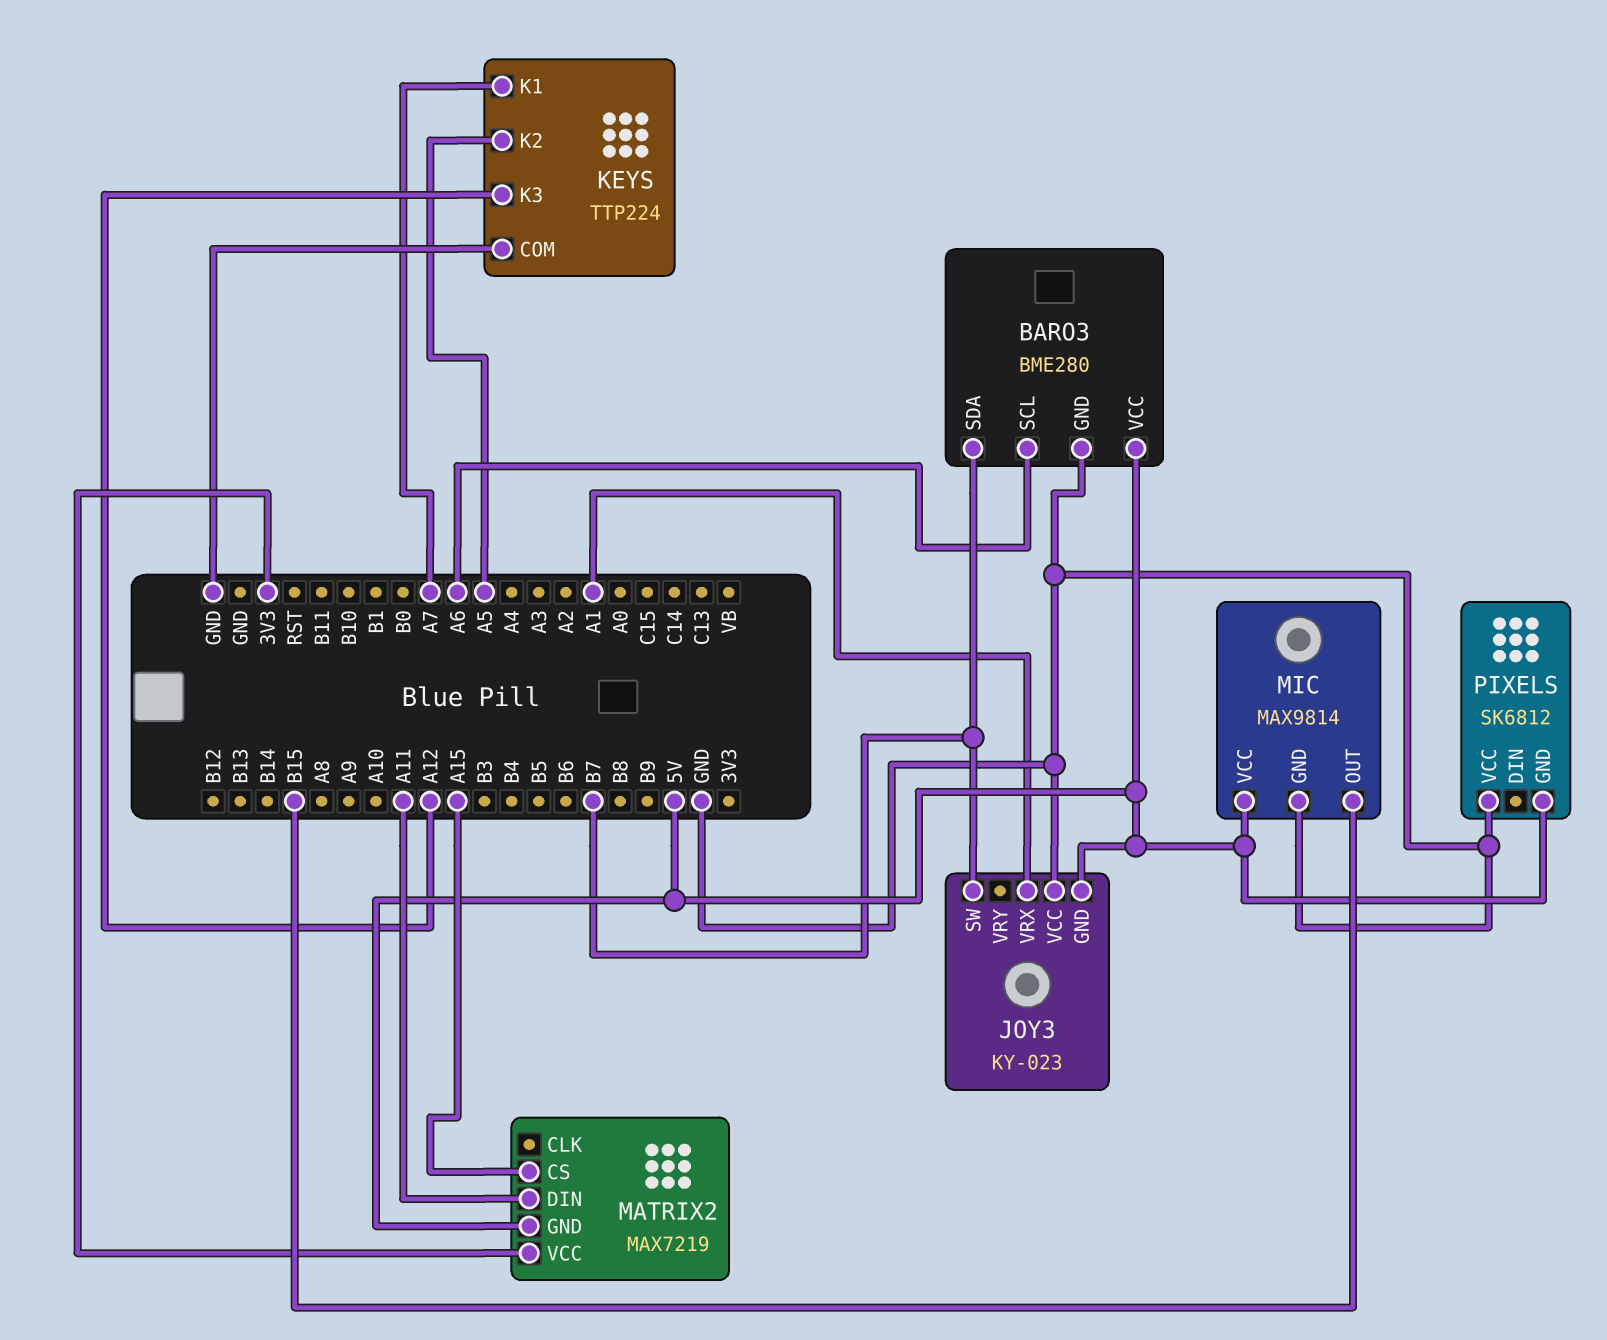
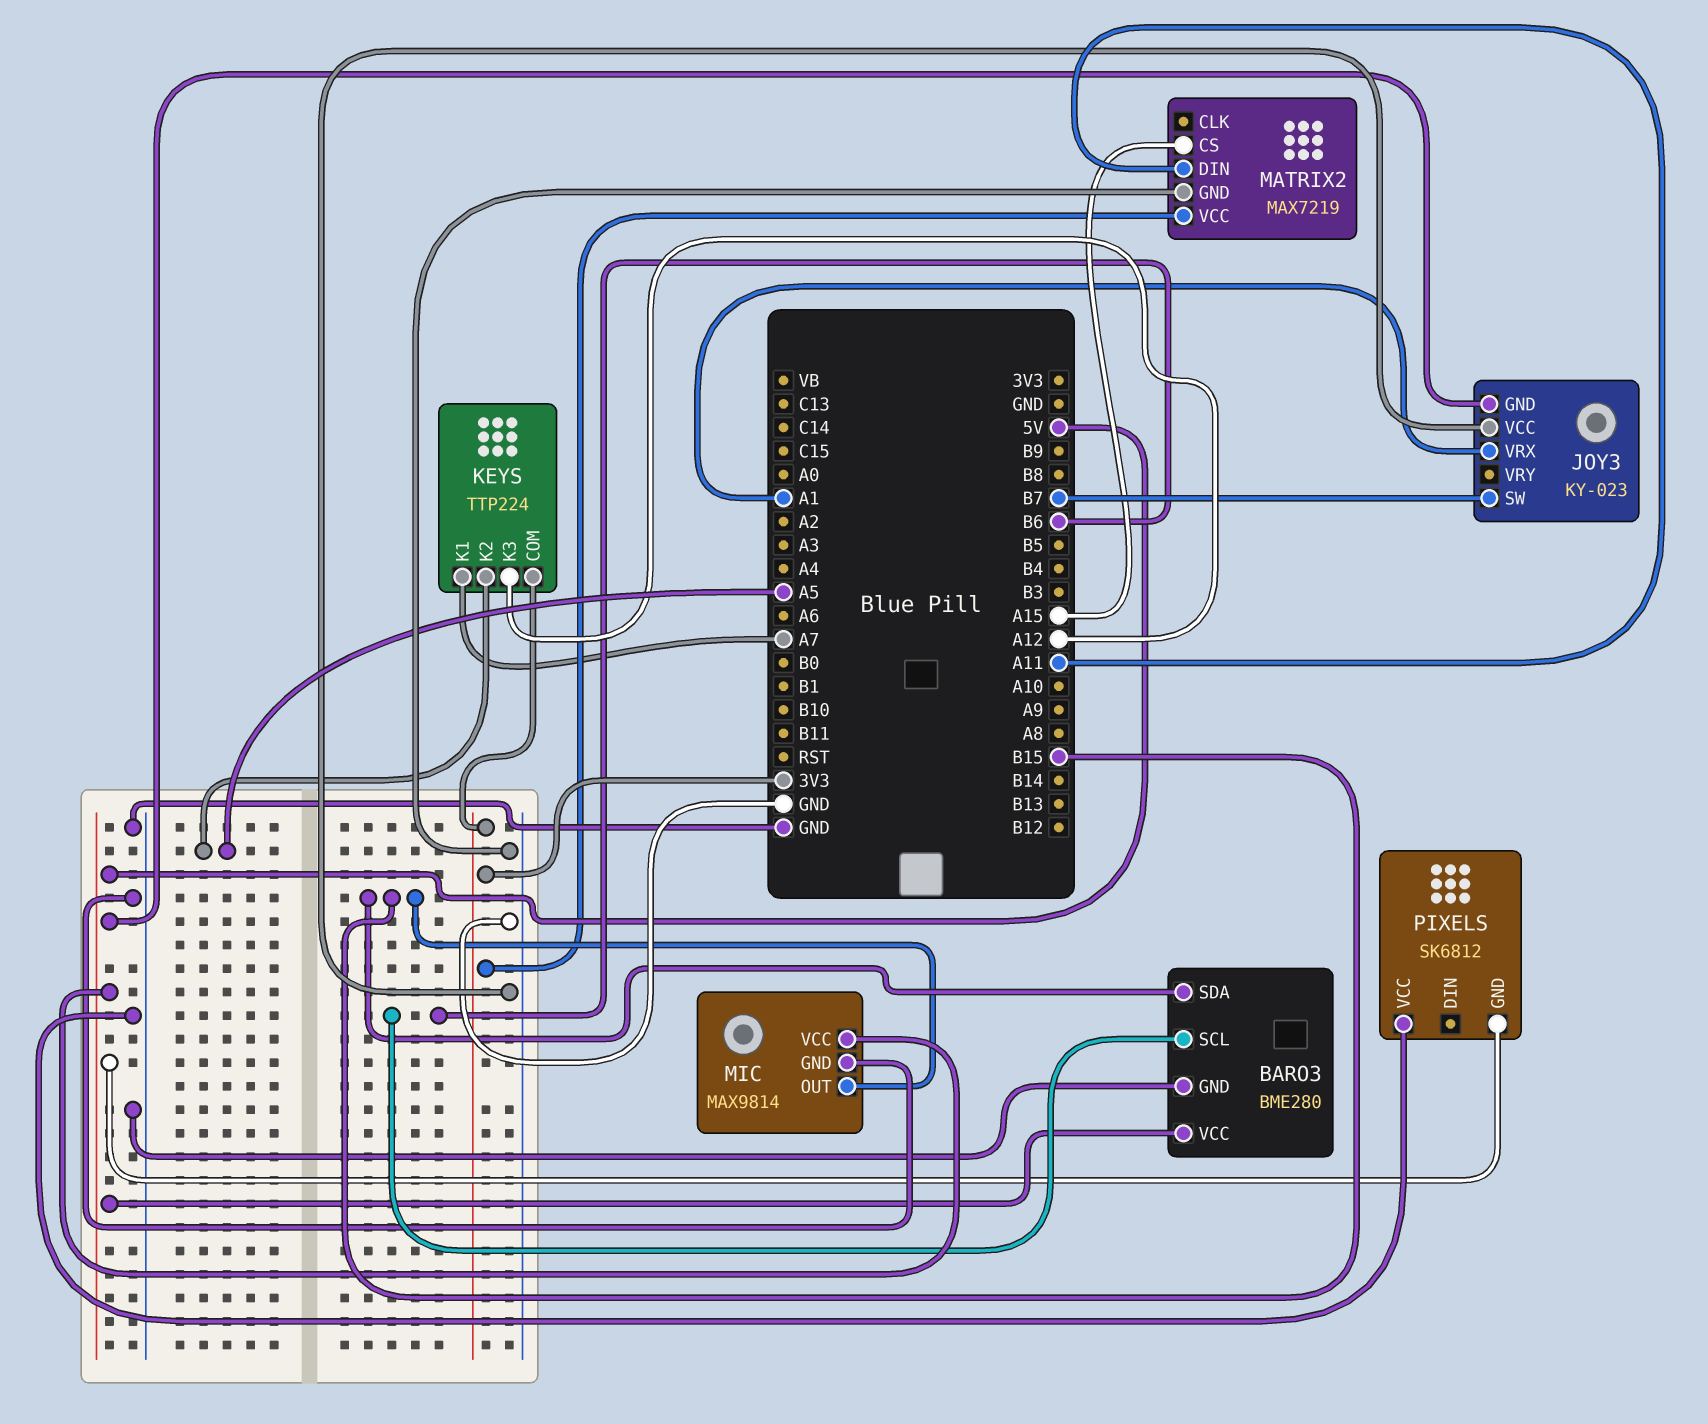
BARO3 pin SCL: A6 -> B6
BARO3 pin SDA: B7 -> B15
KEYS pin COM: GND -> 3V3
MATRIX2 pin GND: 5V -> GND

